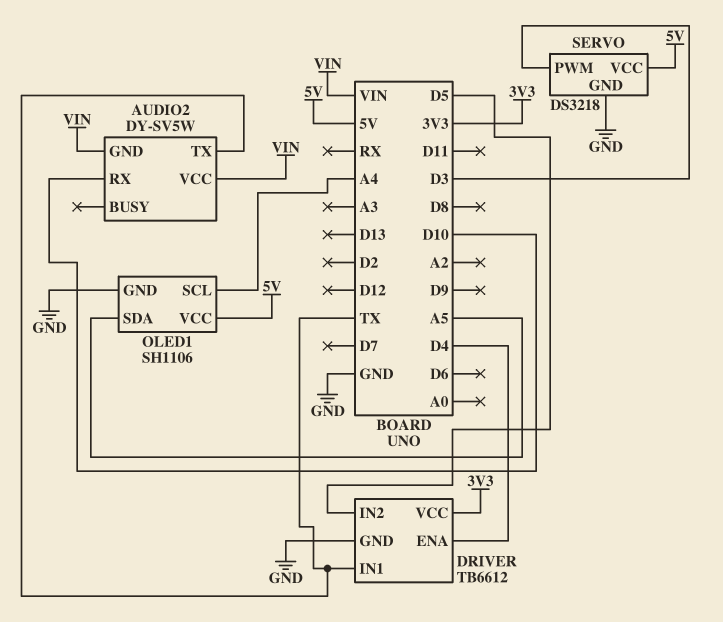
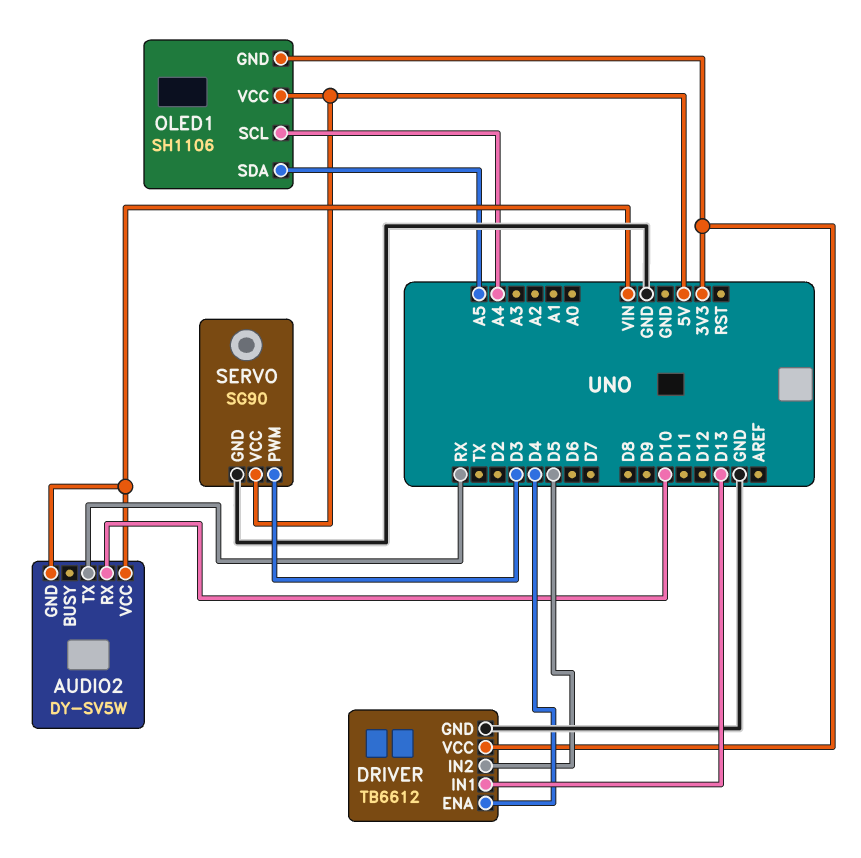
AUDIO2 pin TX: TX -> RX
DRIVER pin IN1: TX -> D13
OLED1 pin GND: GND -> 3V3
SERVO: DS3218 -> SG90

